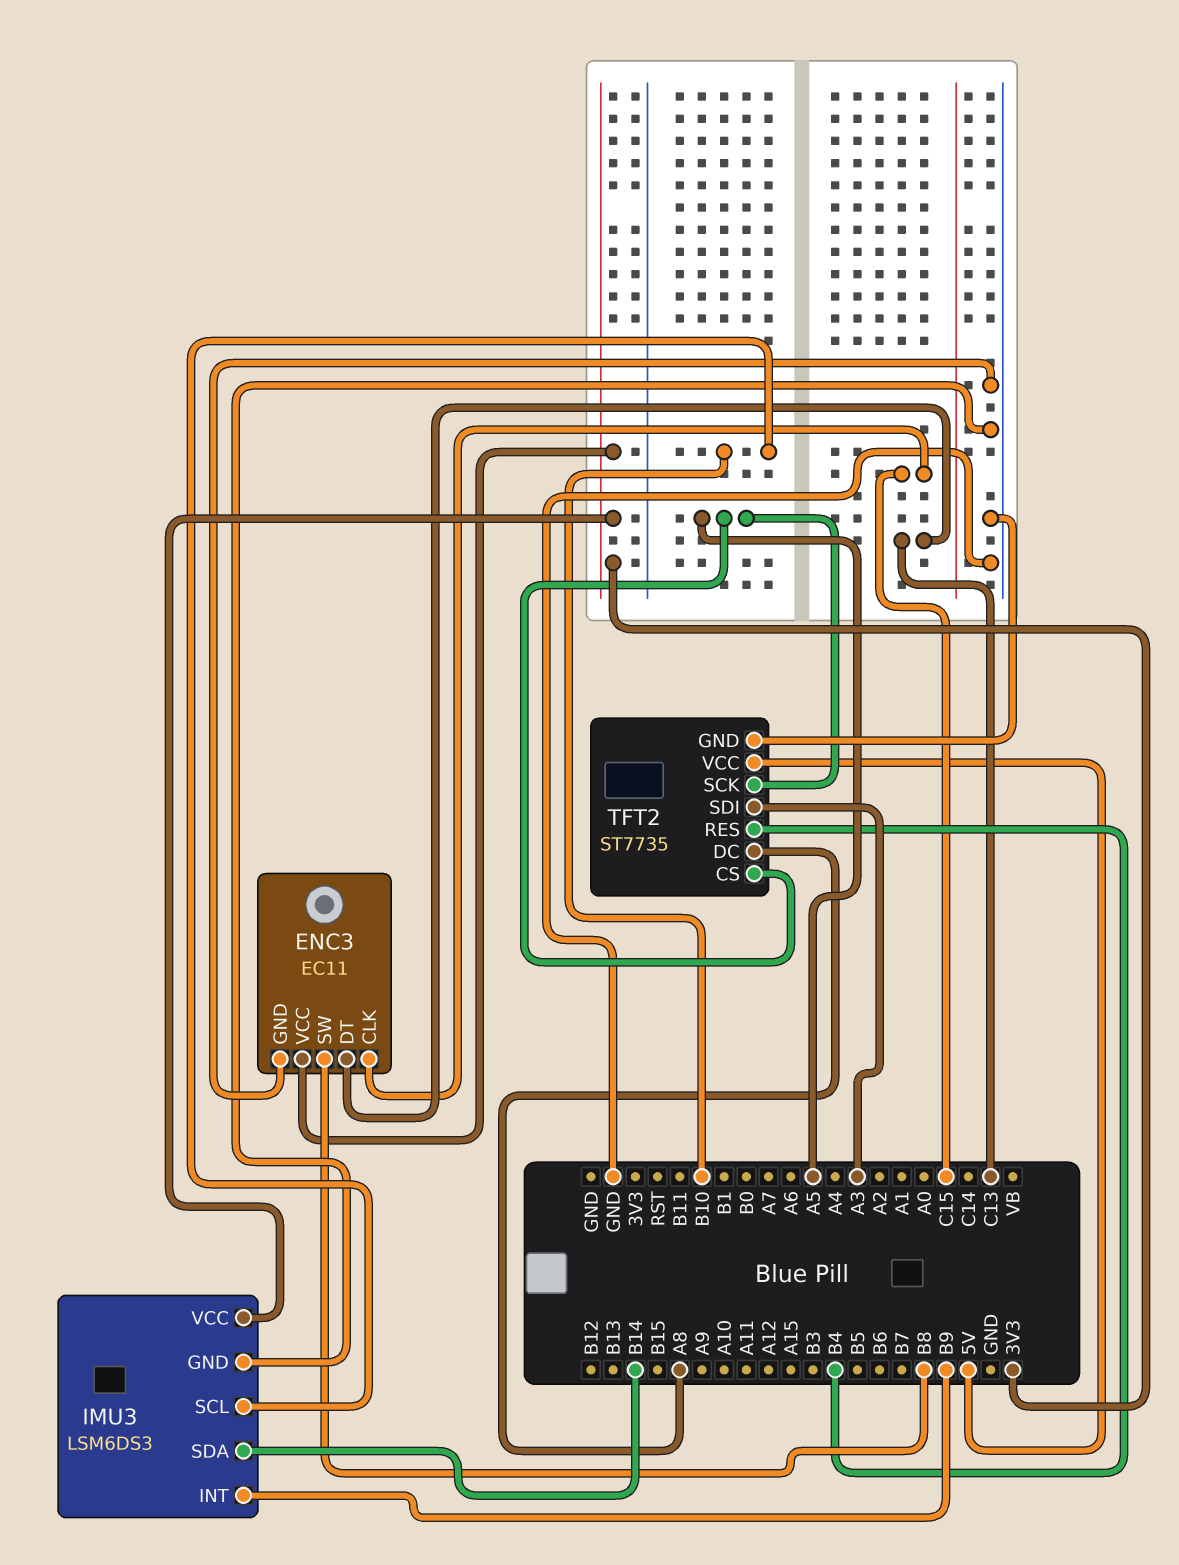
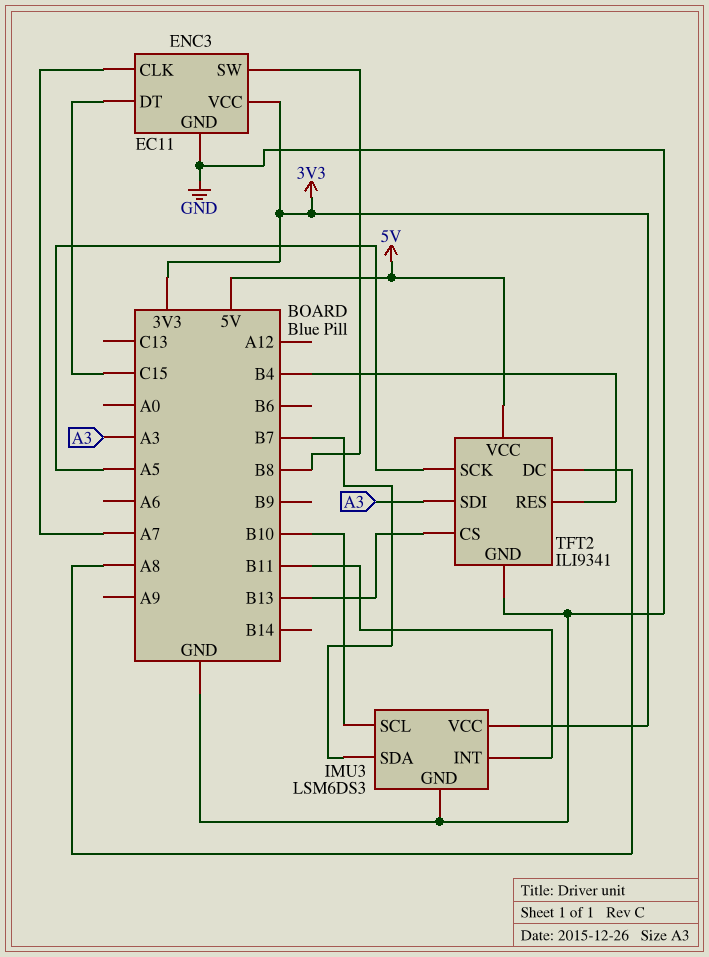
ENC3 pin CLK: C15 -> A7
ENC3 pin DT: C13 -> C15
IMU3 pin INT: B9 -> B11
IMU3 pin SDA: B14 -> B7
TFT2: ST7735 -> ILI9341
TFT2 pin CS: A5 -> B13

